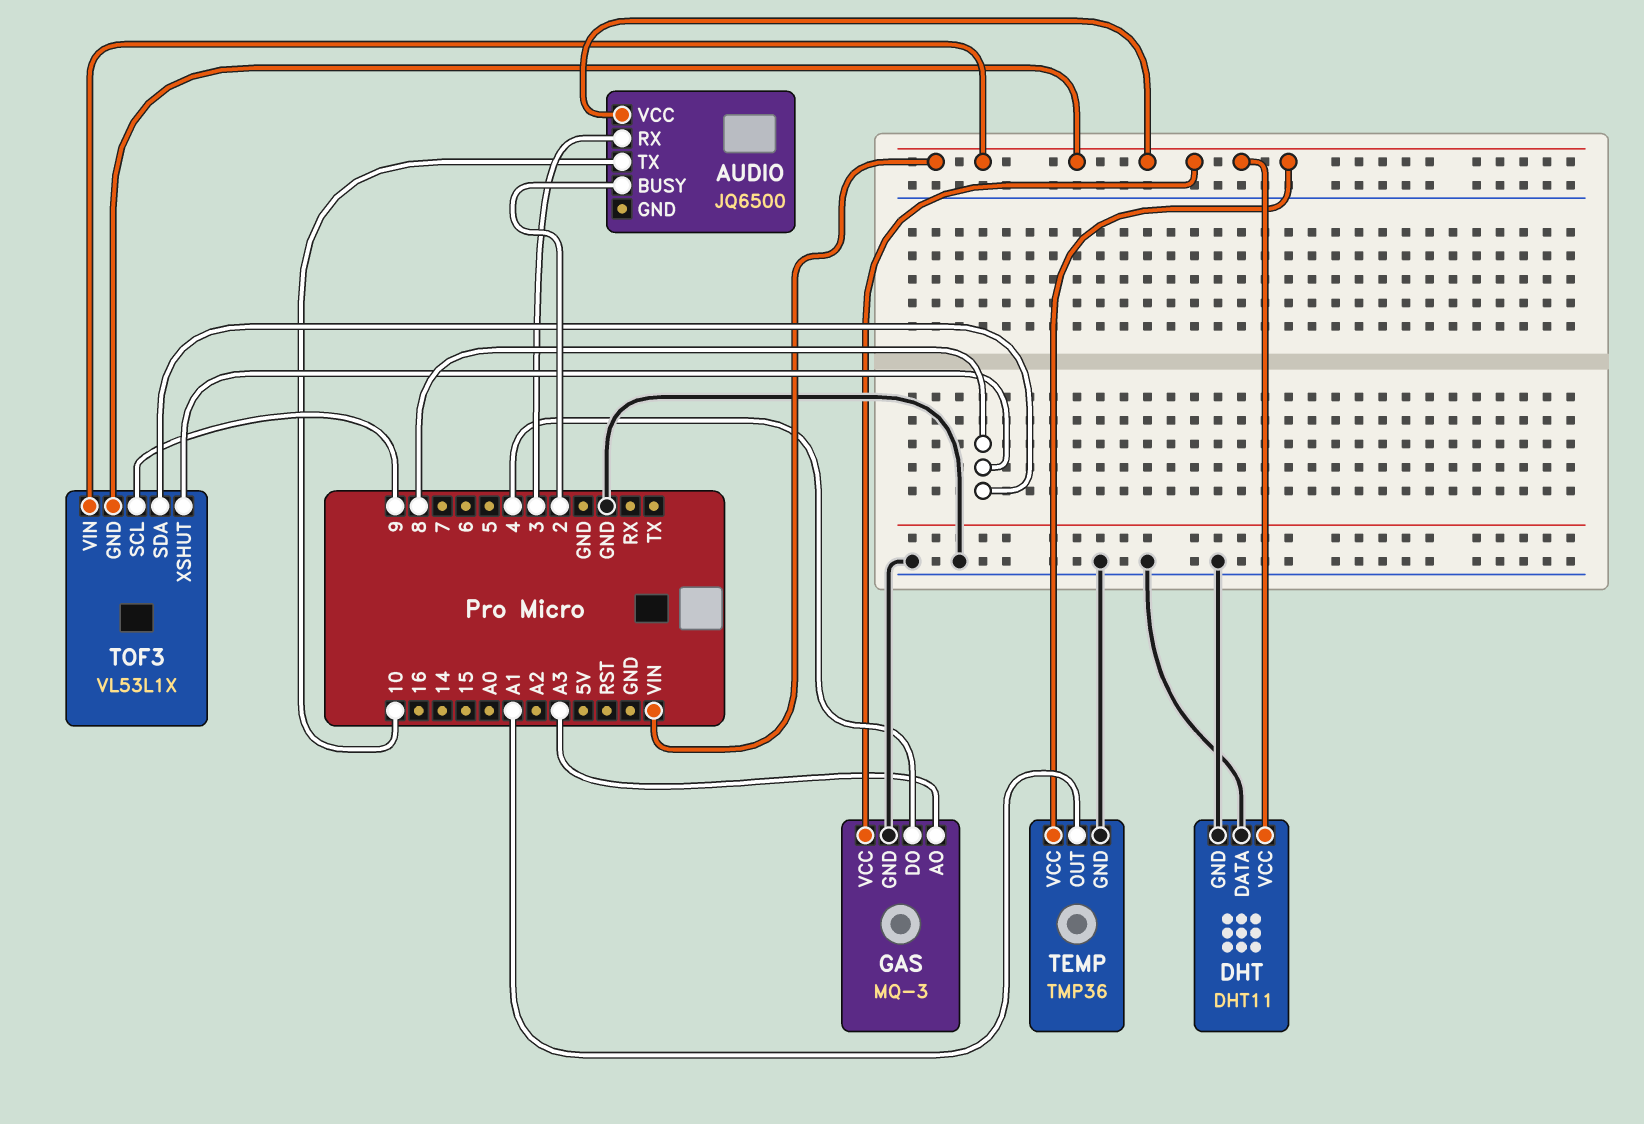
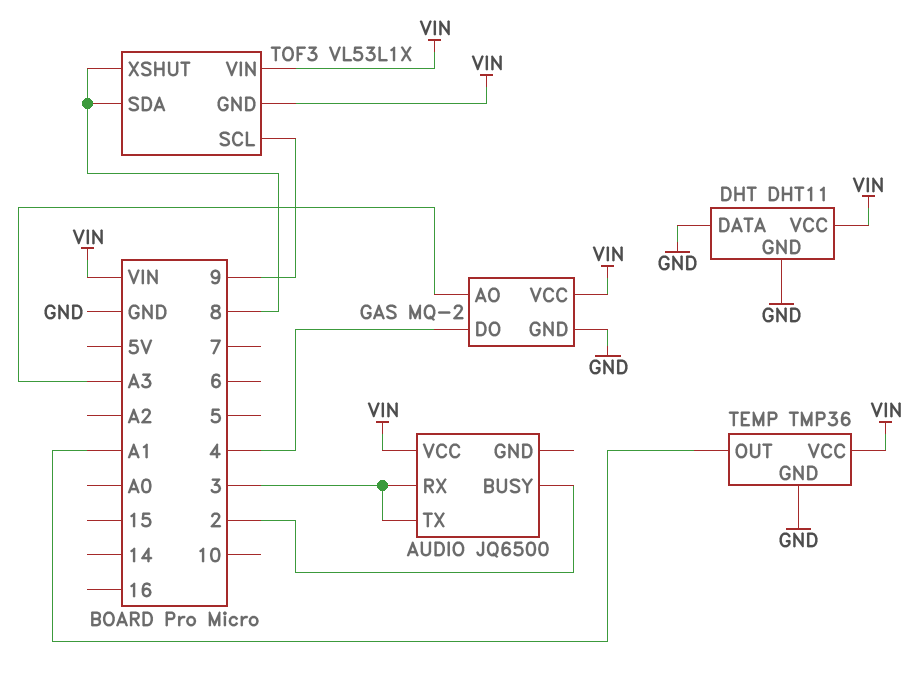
AUDIO pin TX: 10 -> 3
GAS: MQ-3 -> MQ-2

